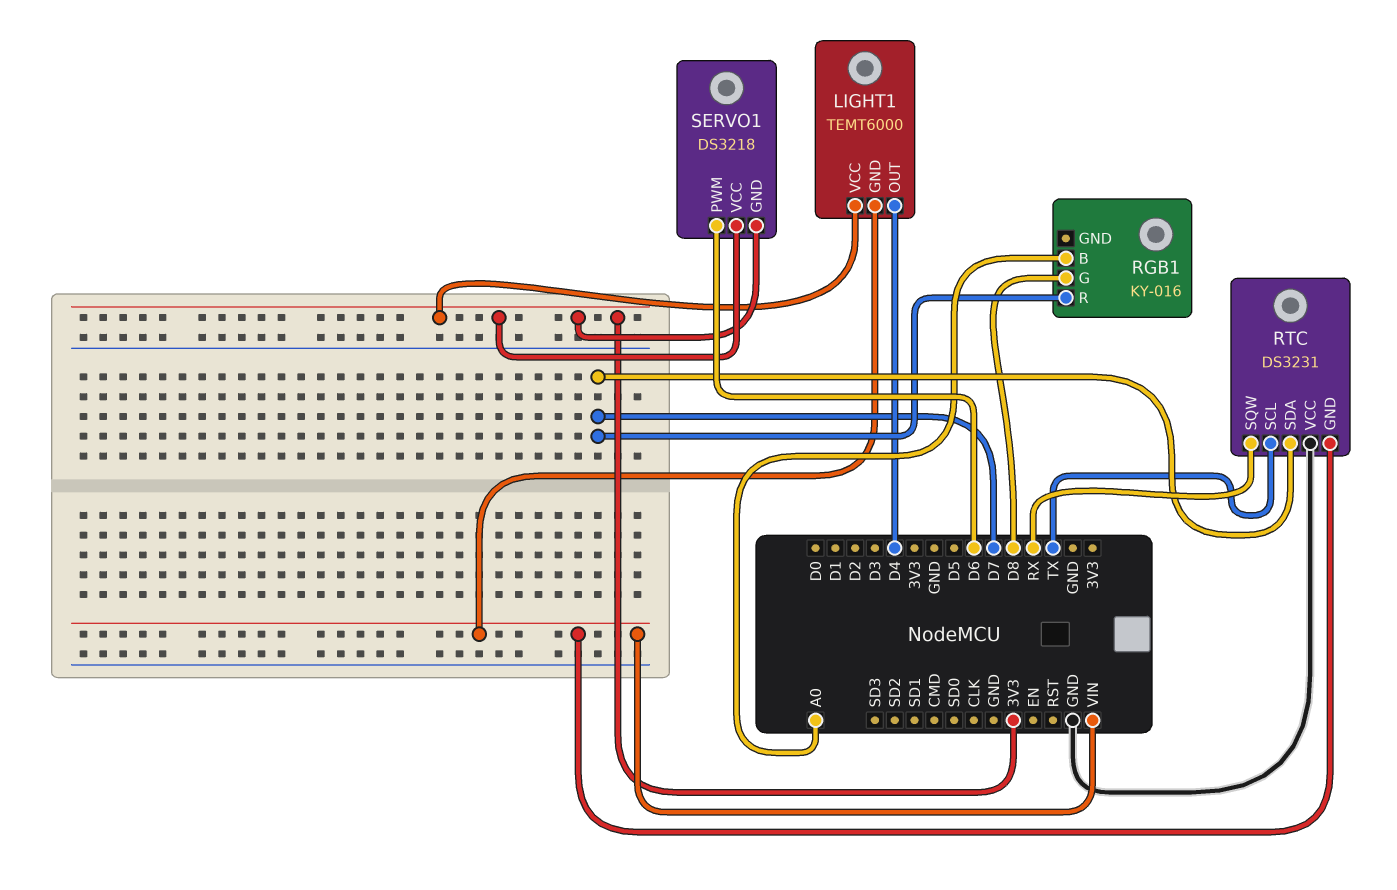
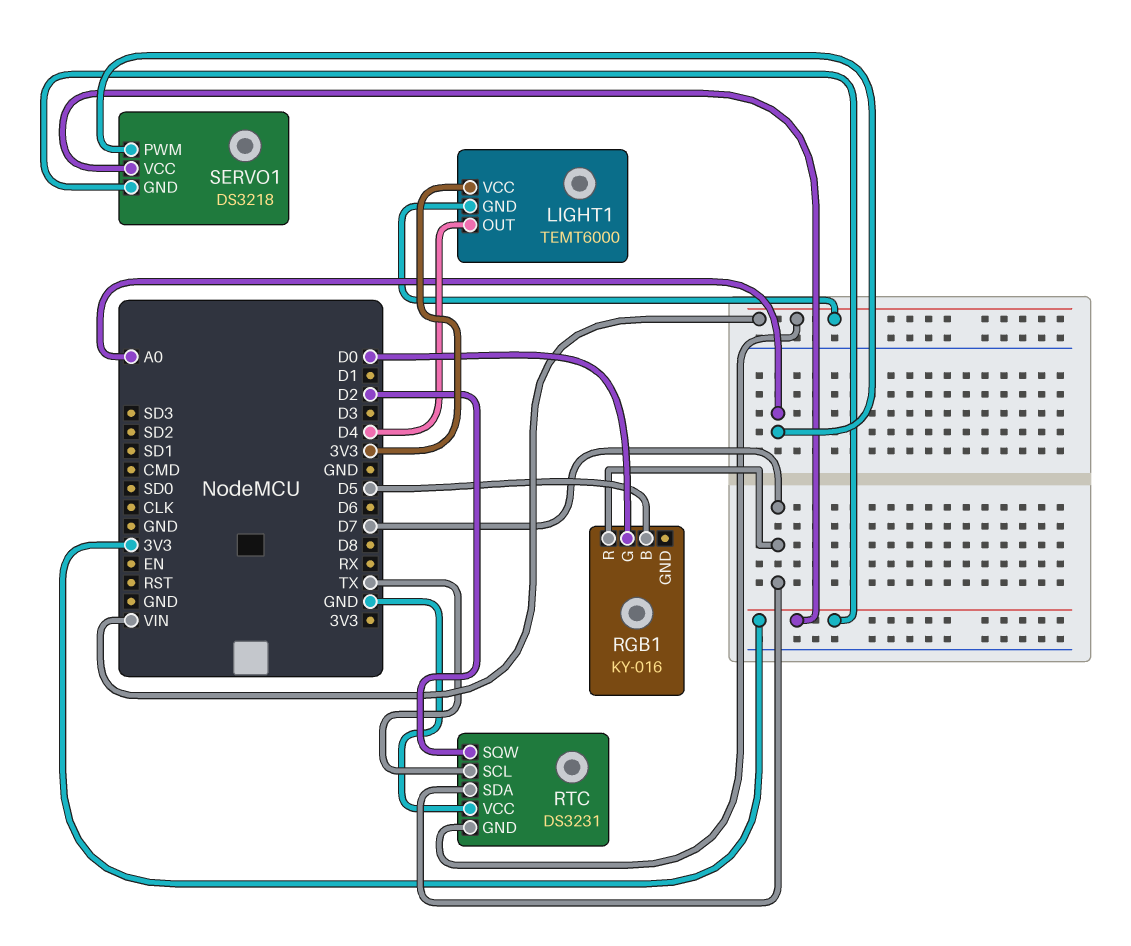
RGB1 pin B: A0 -> D5
RGB1 pin G: D8 -> D0
RTC pin SQW: RX -> D2
SERVO1 pin PWM: D6 -> A0

